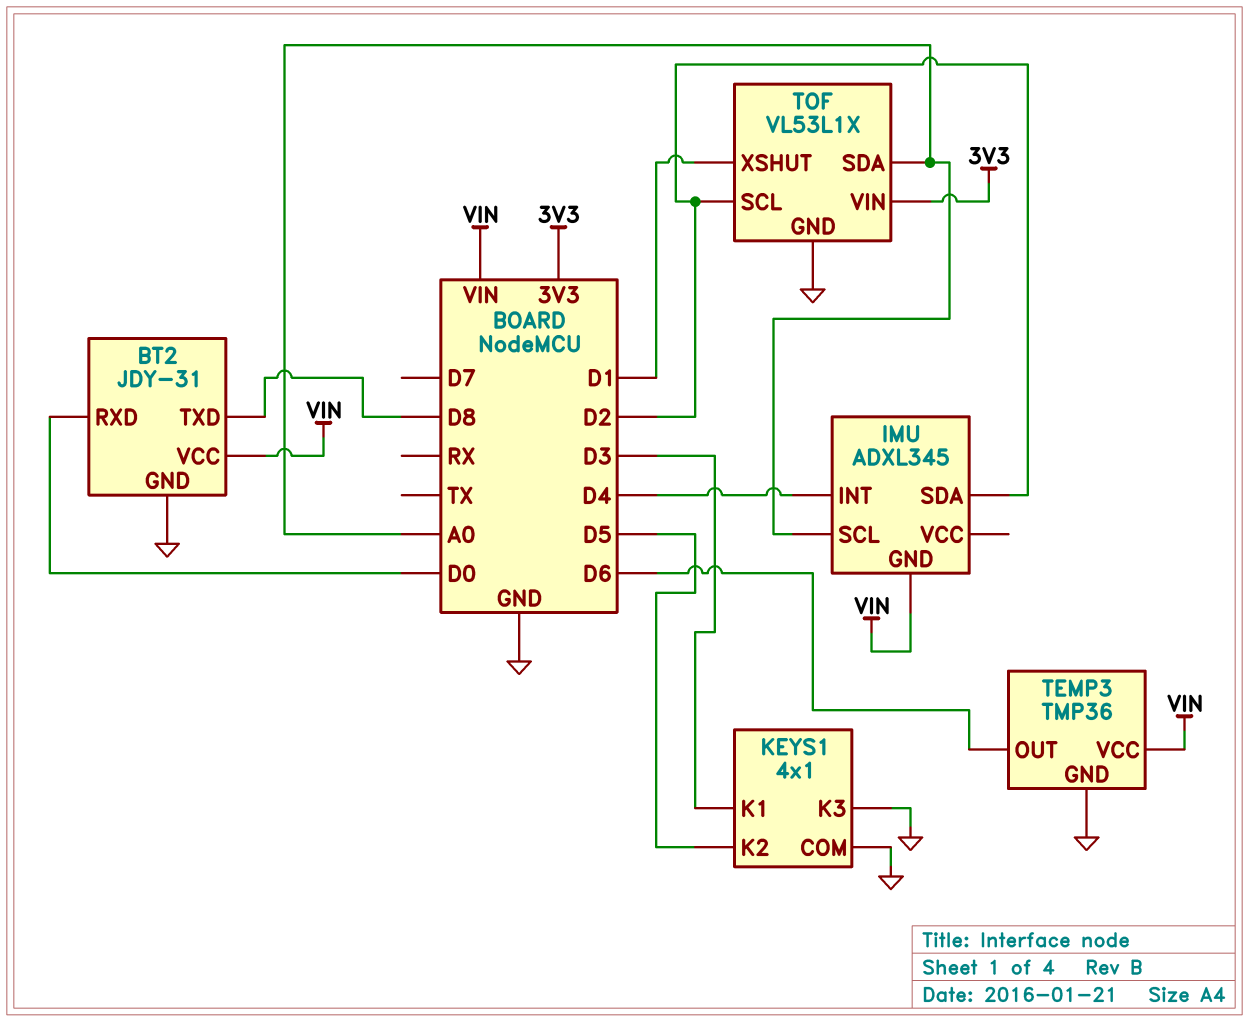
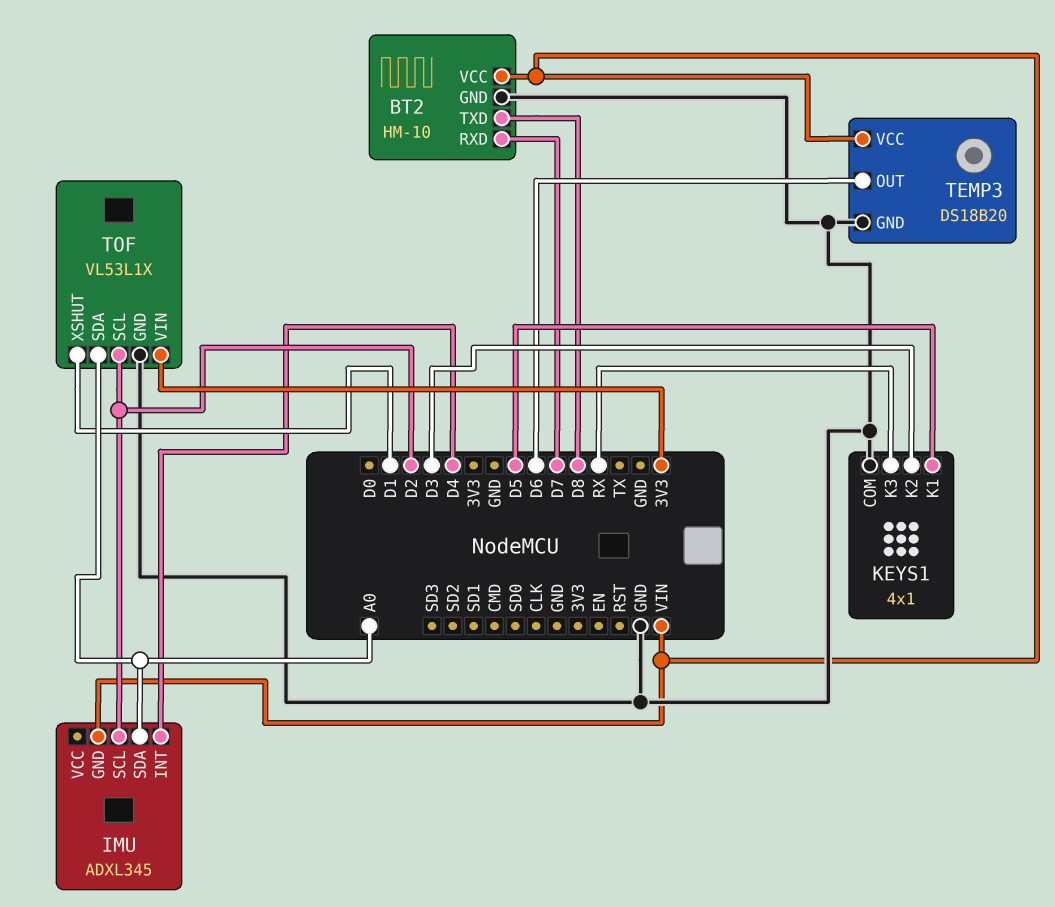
BT2: JDY-31 -> HM-10
BT2 pin RXD: D0 -> D7
IMU pin SCL: A0 -> D2
IMU pin SDA: D2 -> A0
KEYS1 pin K1: D3 -> D5
KEYS1 pin K2: D5 -> D3
KEYS1 pin K3: GND -> RX
TEMP3: TMP36 -> DS18B20

